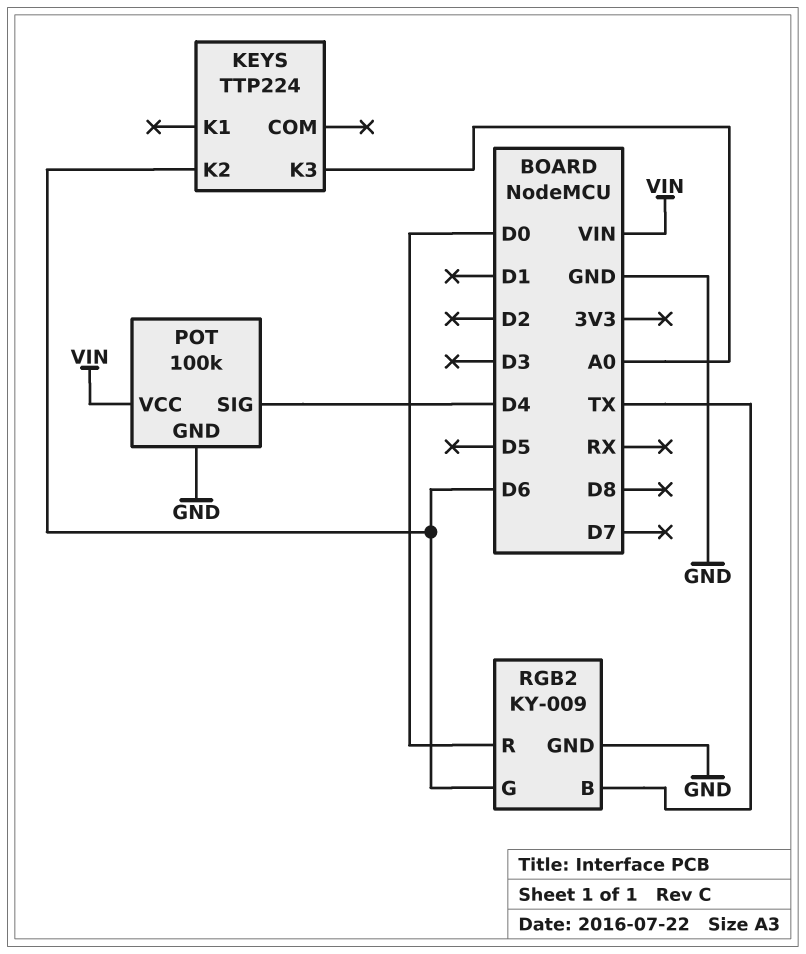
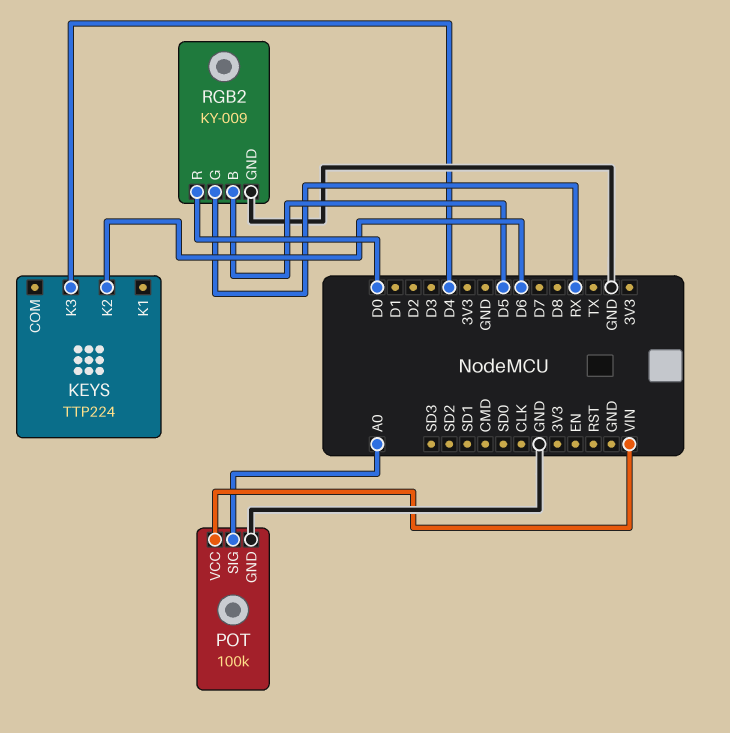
KEYS pin K3: A0 -> D4
POT pin SIG: D4 -> A0
RGB2 pin B: TX -> D5
RGB2 pin G: D6 -> RX

